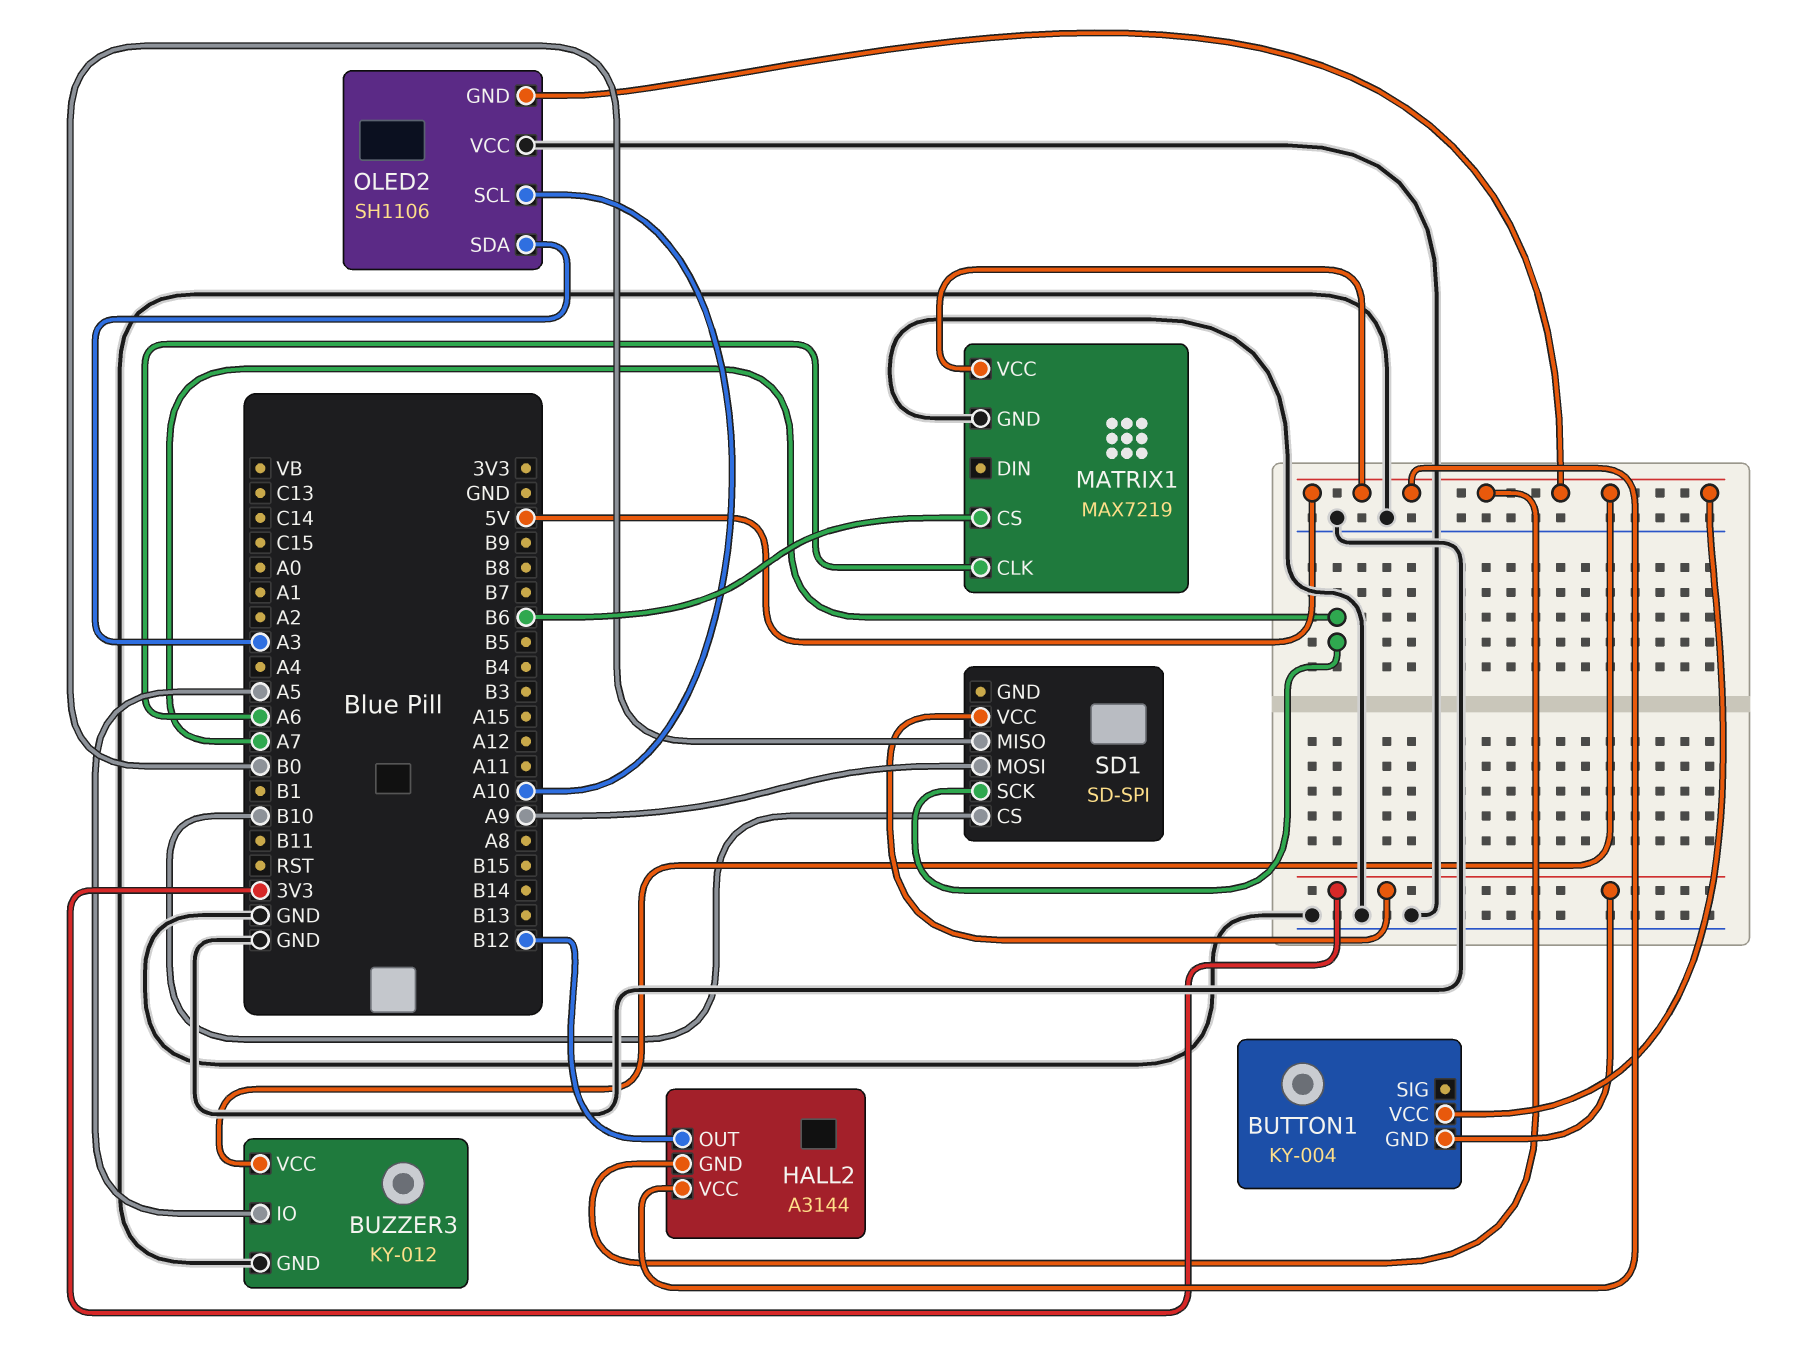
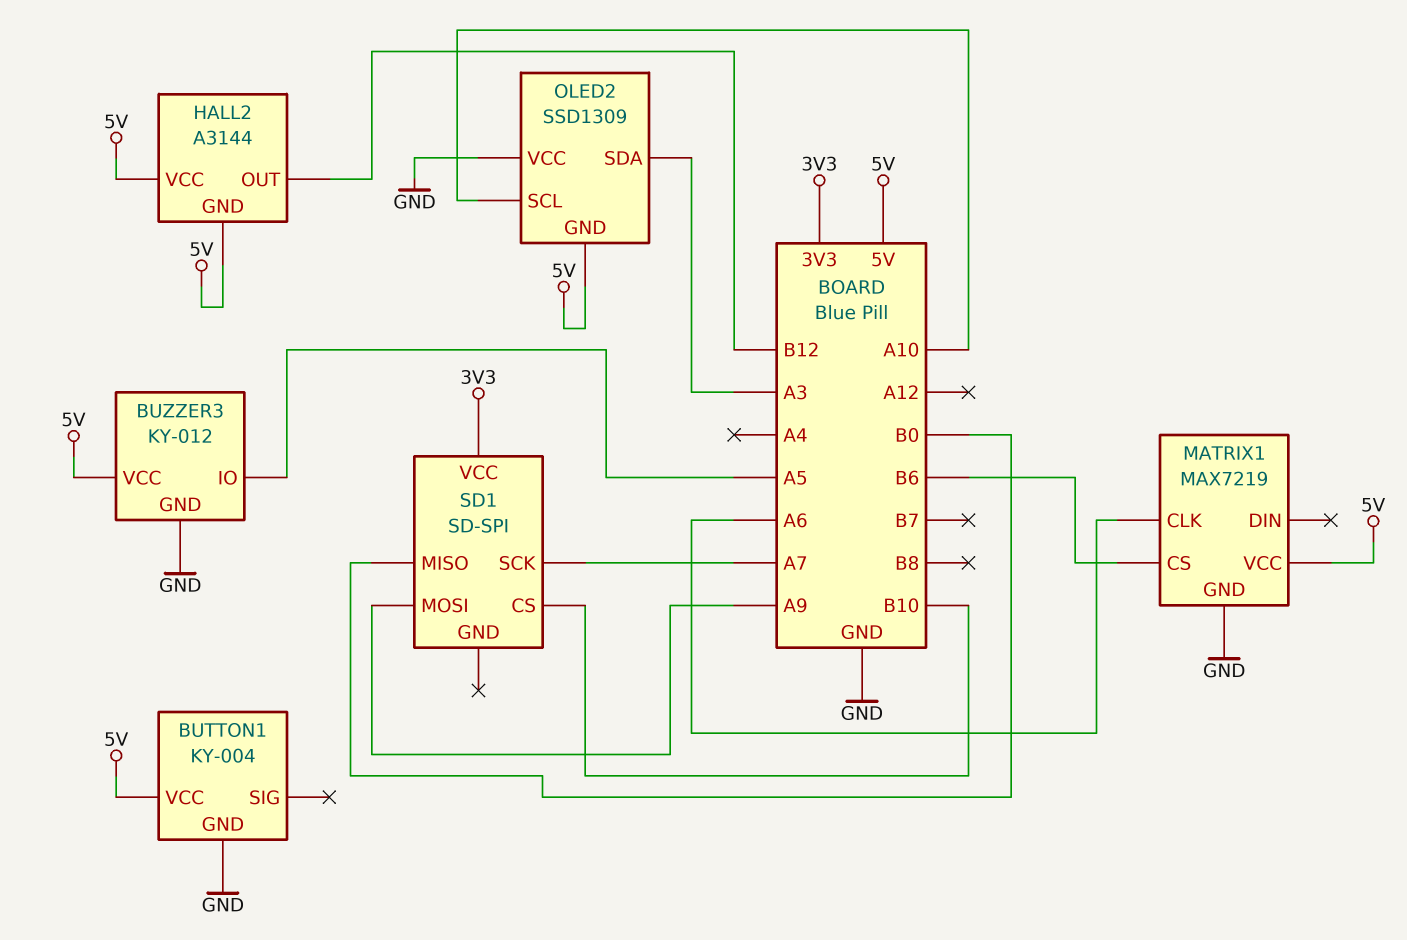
BUTTON1 pin GND: 3V3 -> GND
OLED2: SH1106 -> SSD1309

